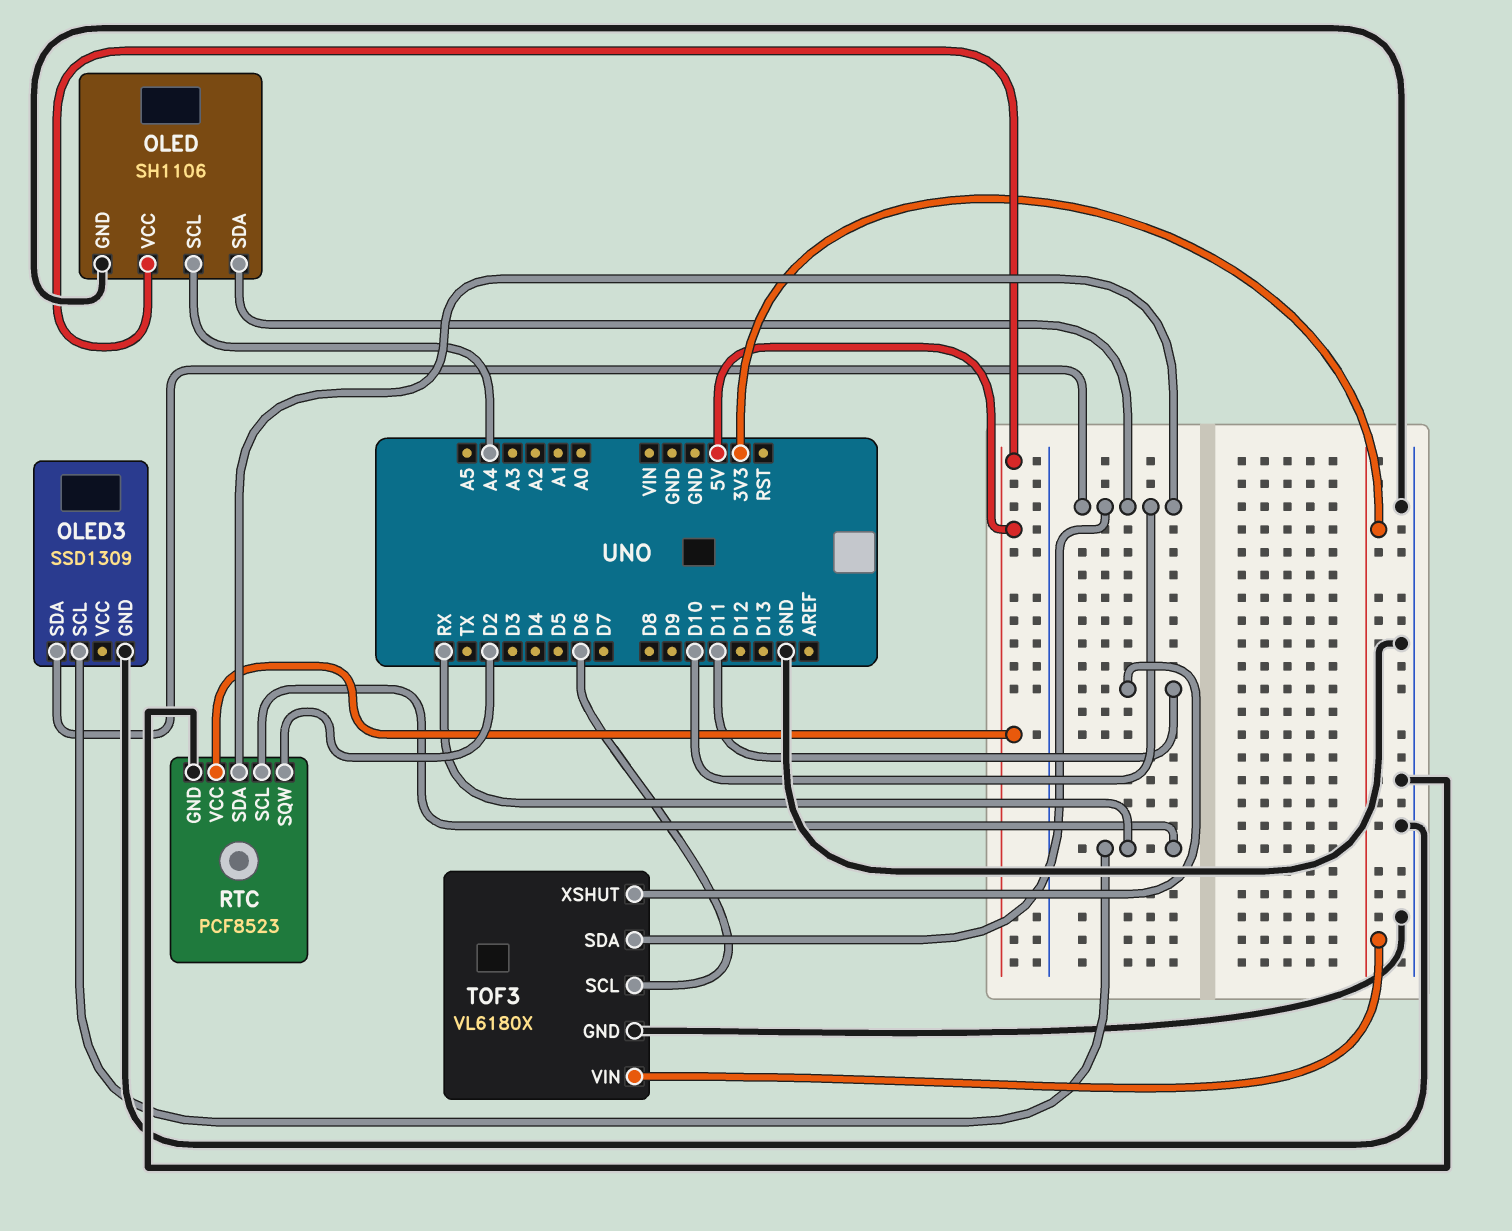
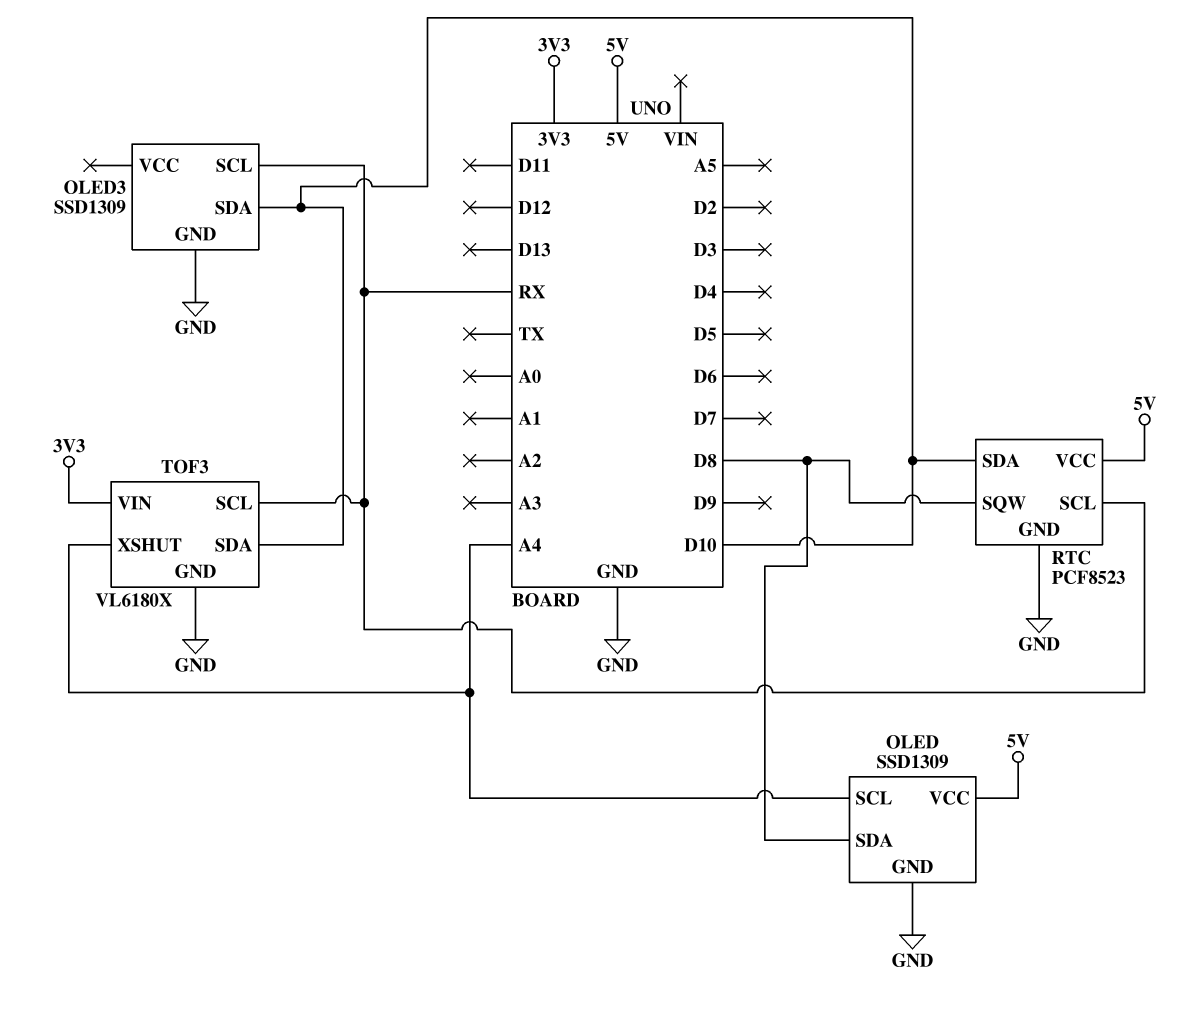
OLED: SH1106 -> SSD1309
OLED pin SDA: D10 -> D8
RTC pin SQW: D2 -> D8
TOF3 pin SCL: D6 -> RX
TOF3 pin XSHUT: D11 -> A4

